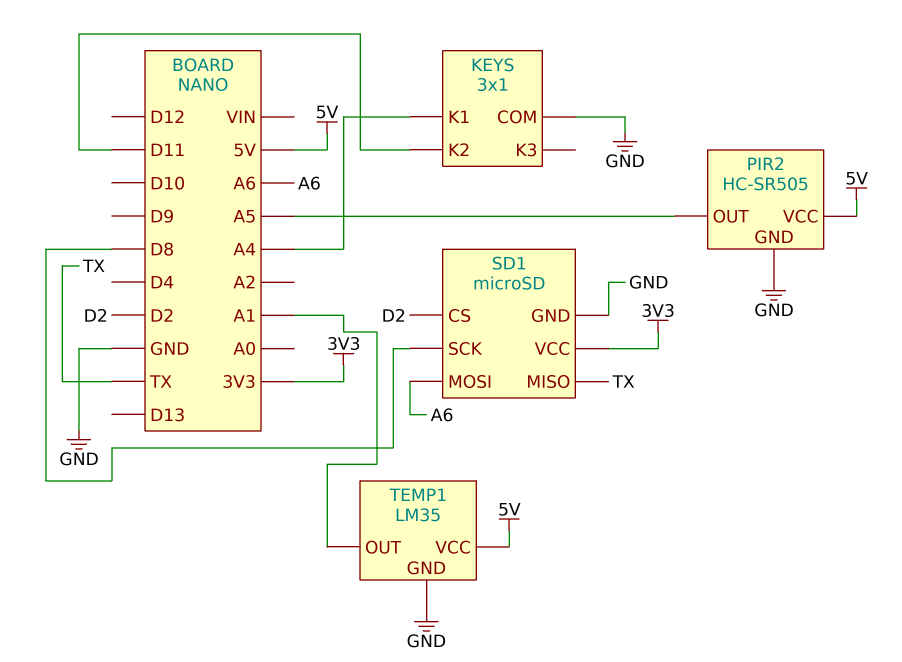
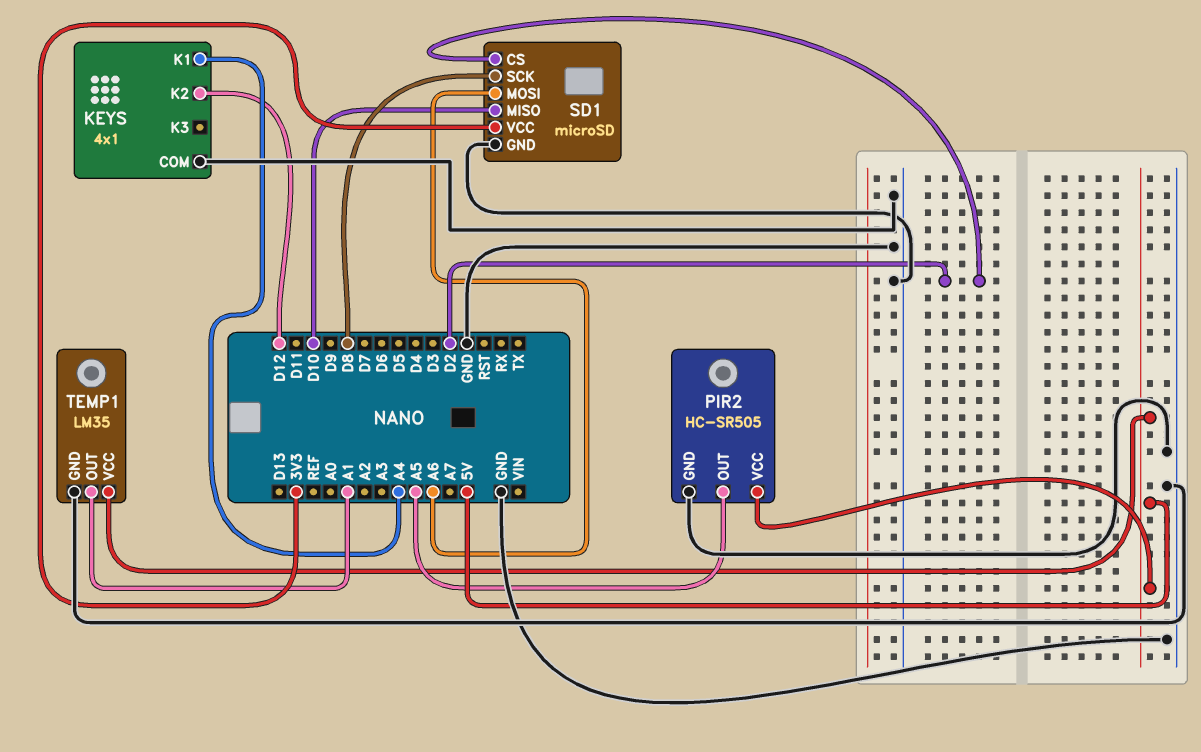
KEYS: 3x1 -> 4x1
KEYS pin K2: D11 -> D12
SD1 pin MISO: TX -> D10

